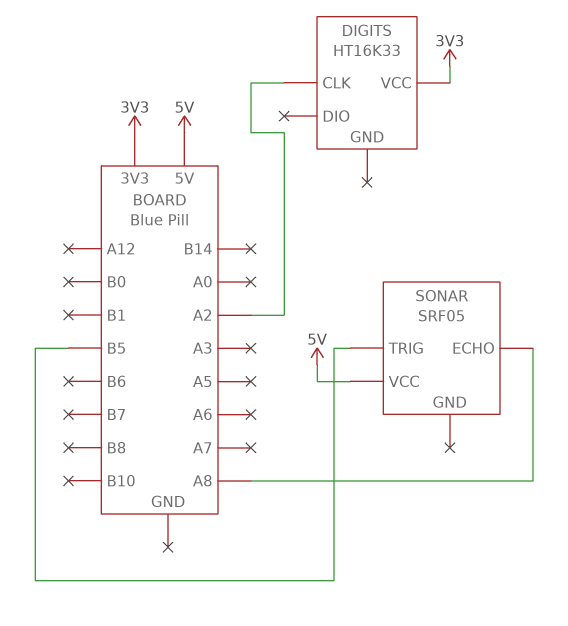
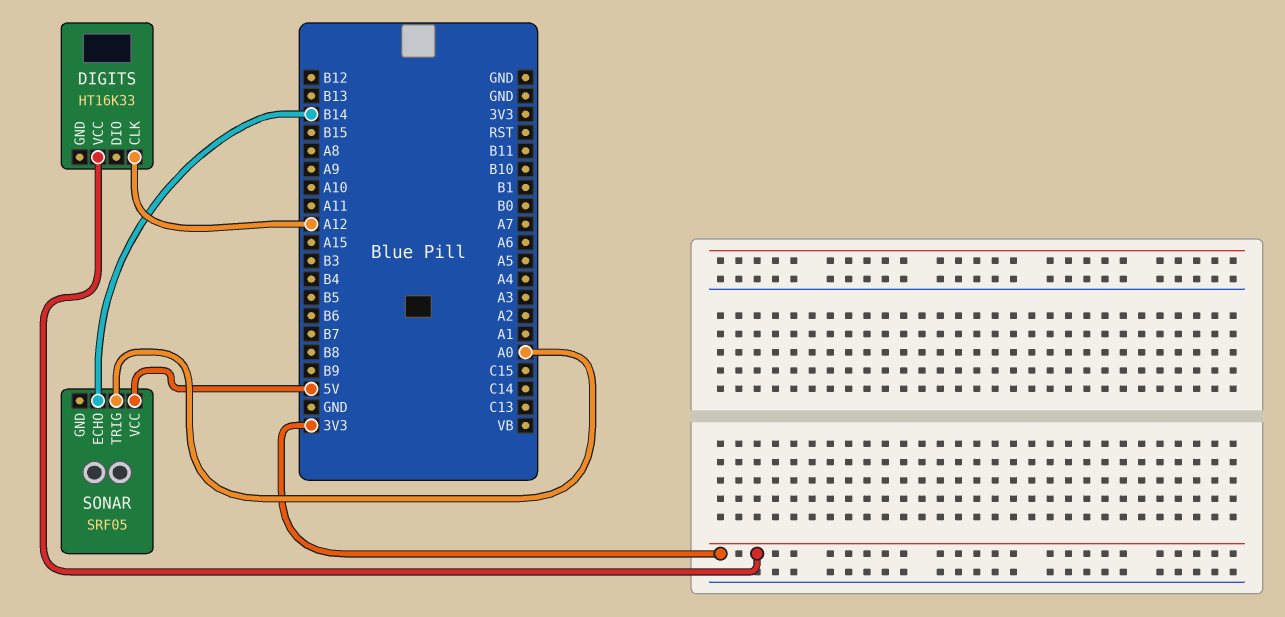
DIGITS pin CLK: A2 -> A12
SONAR pin ECHO: A8 -> B14
SONAR pin TRIG: B5 -> A0

